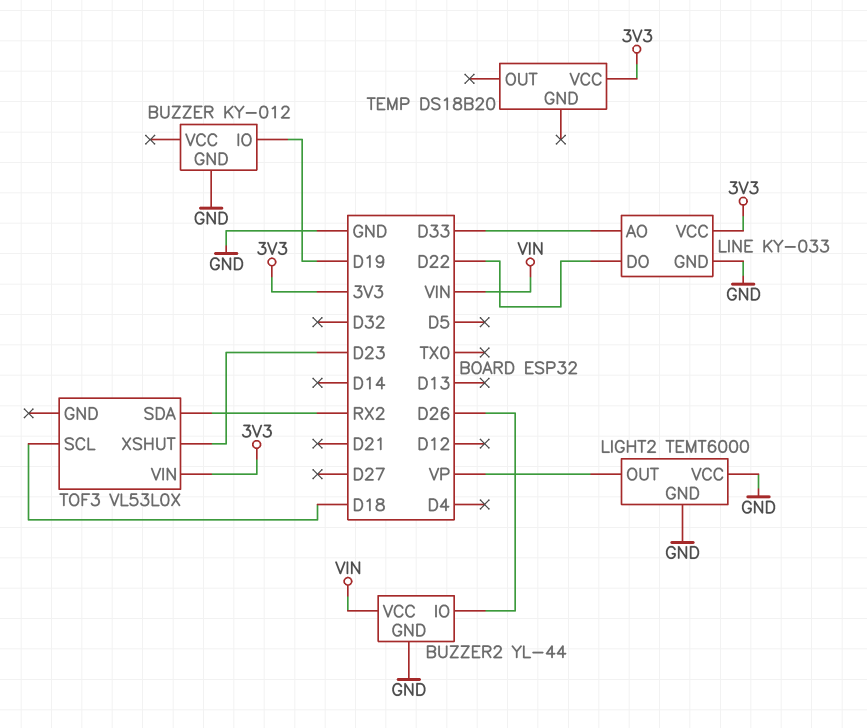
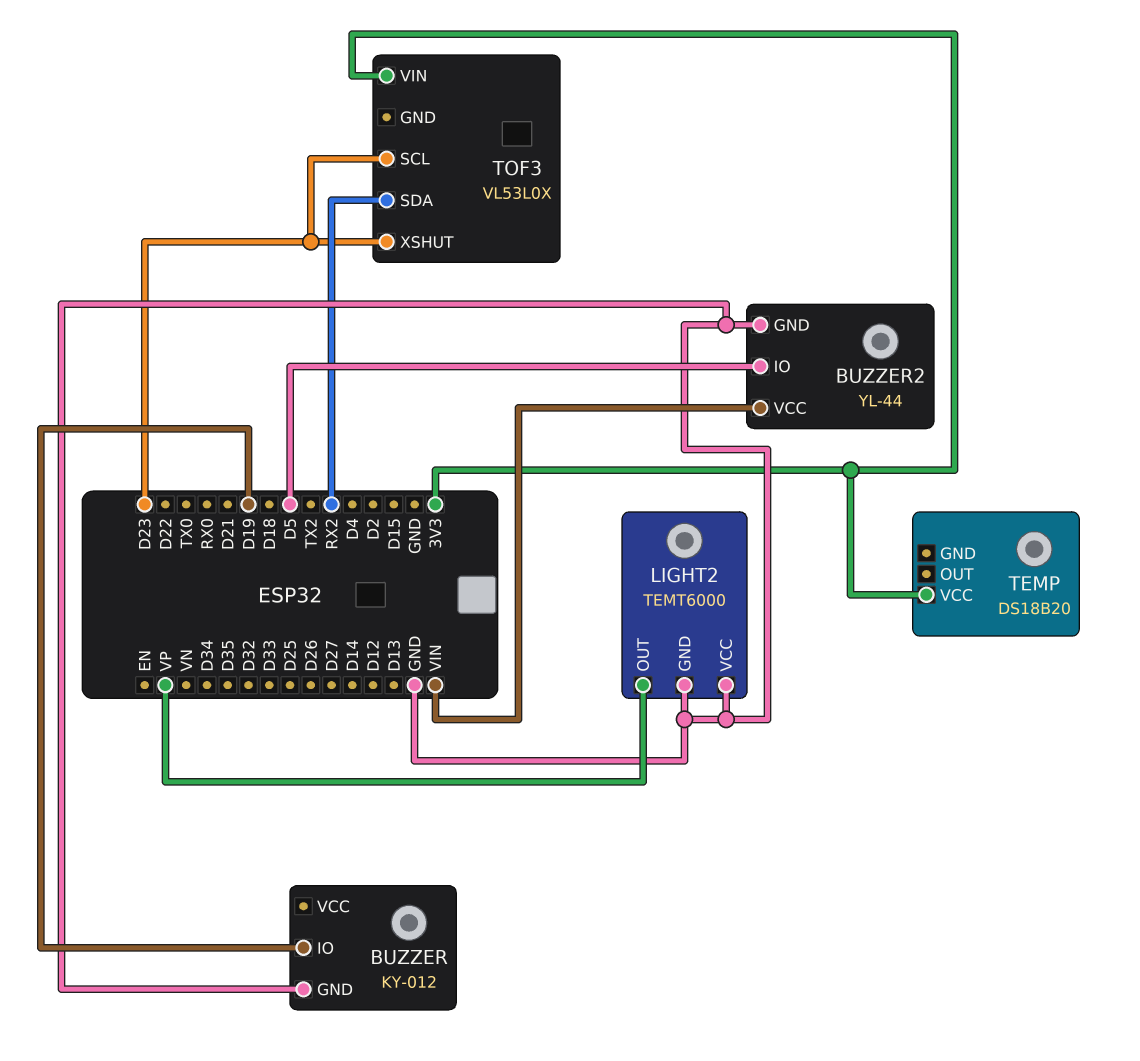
BUZZER2 pin IO: D26 -> D5
LINE: KY-033 -> none
LINE pin AO: D33 -> none
LINE pin DO: D22 -> none
LINE pin GND: GND -> none
LINE pin VCC: 3V3 -> none
TOF3 pin SCL: D18 -> D23

